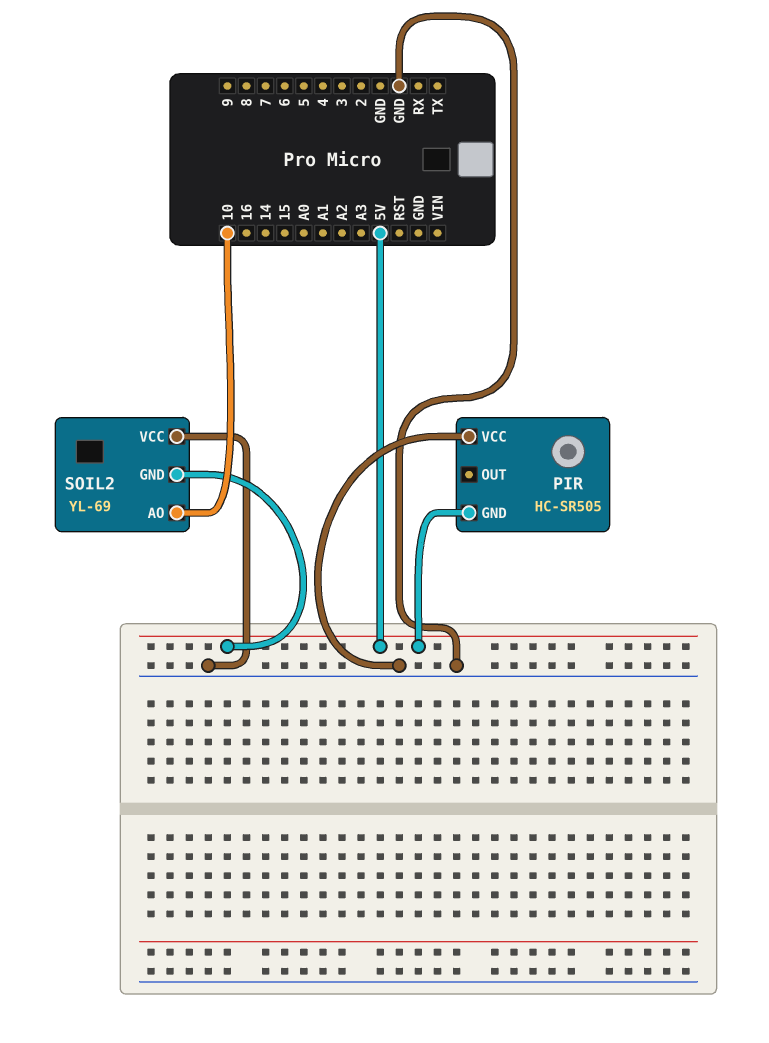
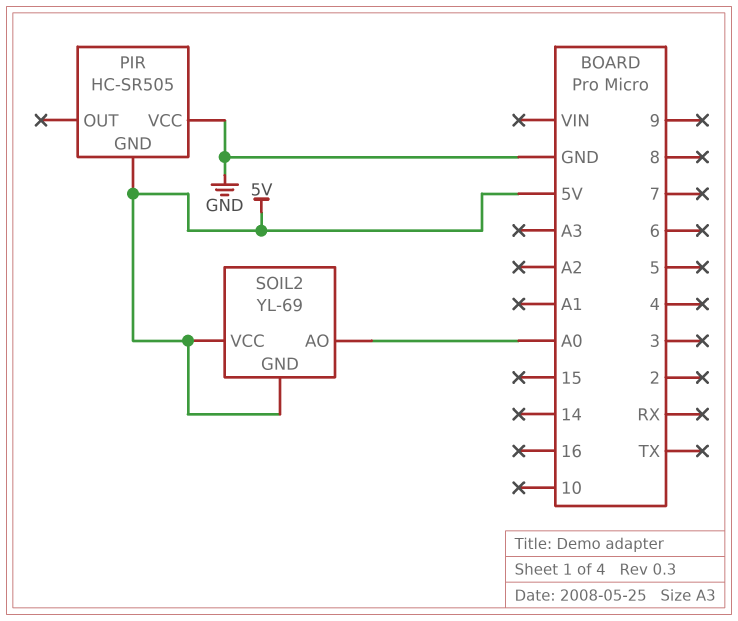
SOIL2 pin AO: 10 -> A0
SOIL2 pin VCC: GND -> 5V

